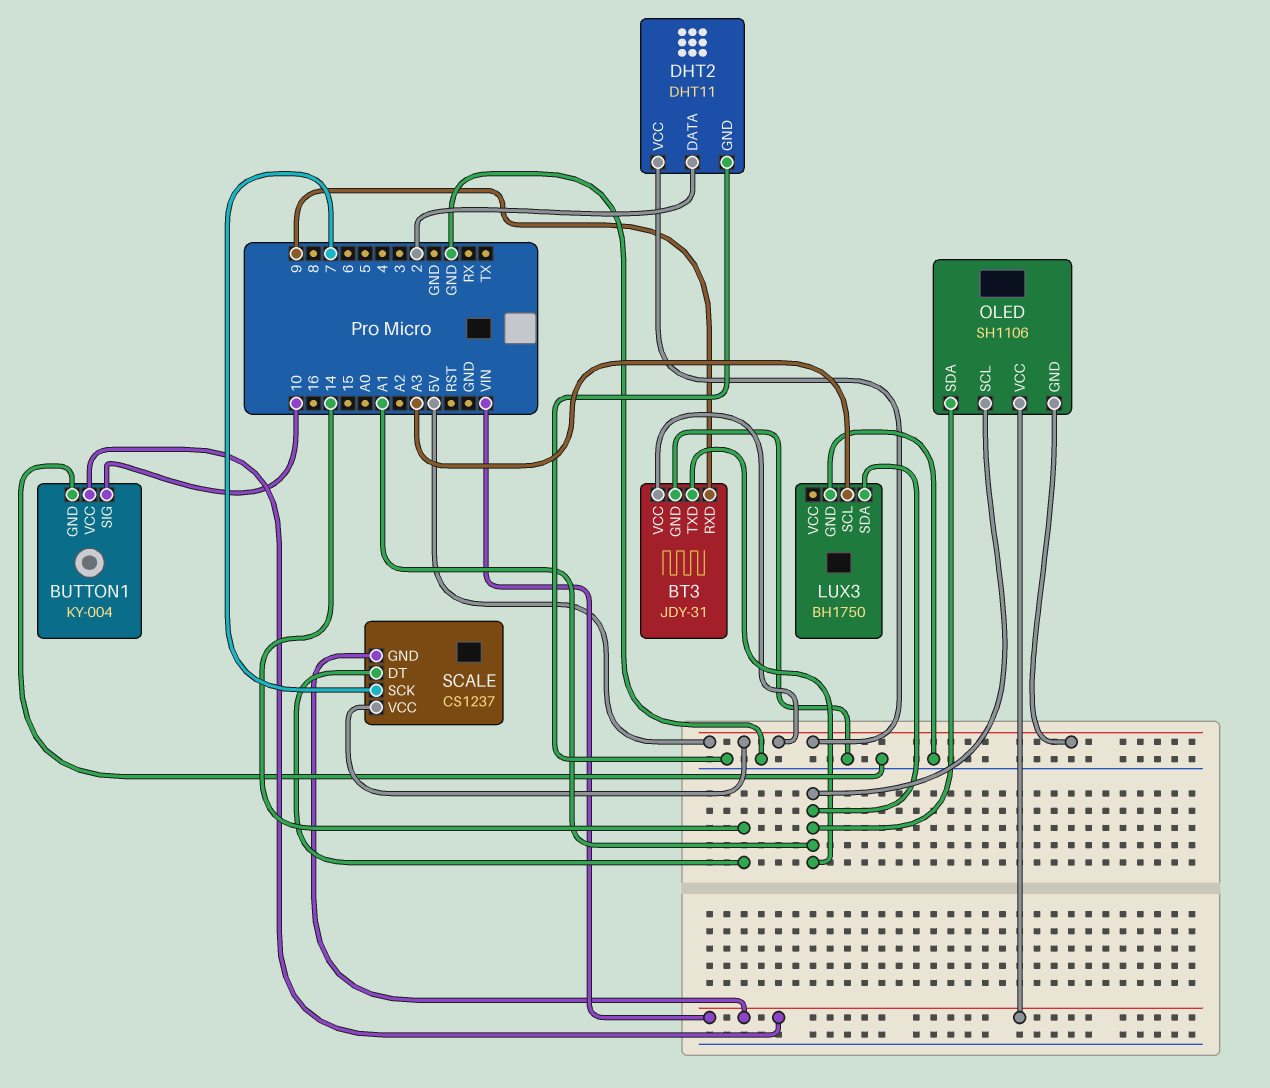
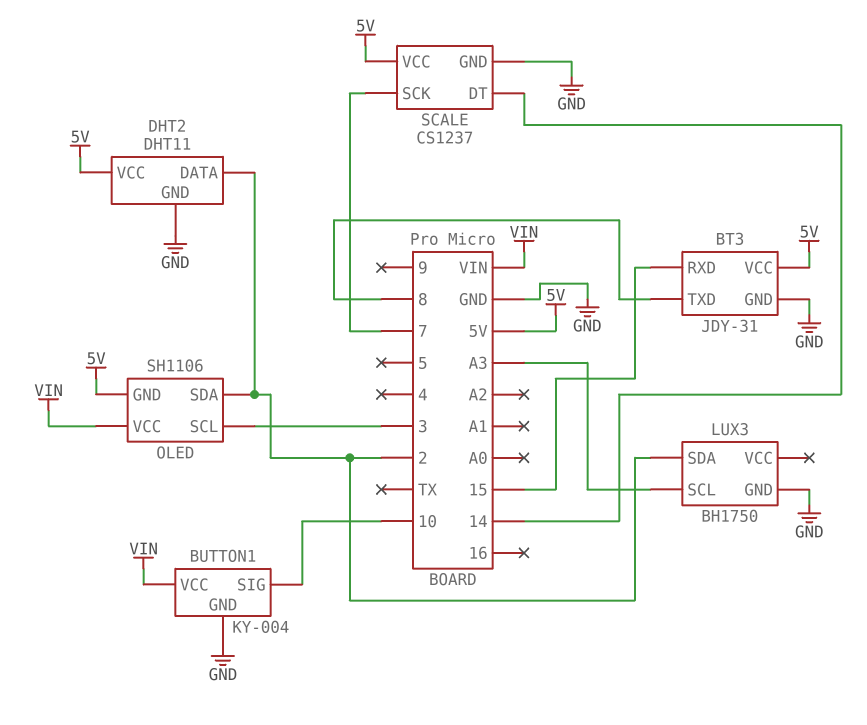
BT3 pin RXD: 9 -> 15
BT3 pin TXD: A1 -> 8
LUX3 pin SDA: A1 -> 2
OLED pin SCL: A1 -> 3
OLED pin SDA: A1 -> 2
SCALE pin GND: VIN -> GND

